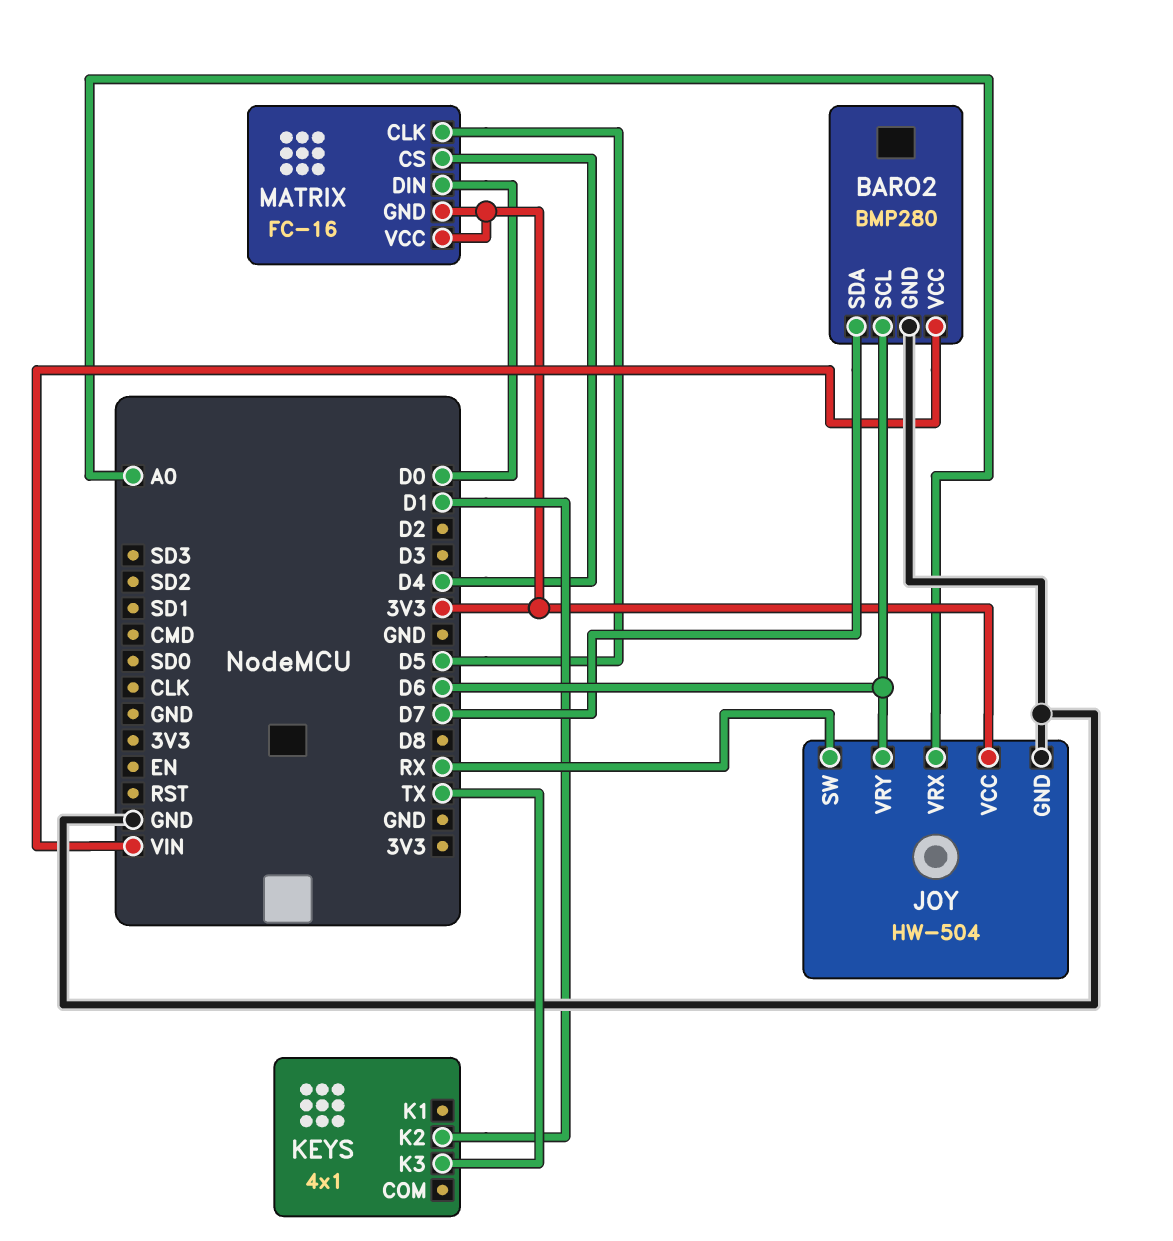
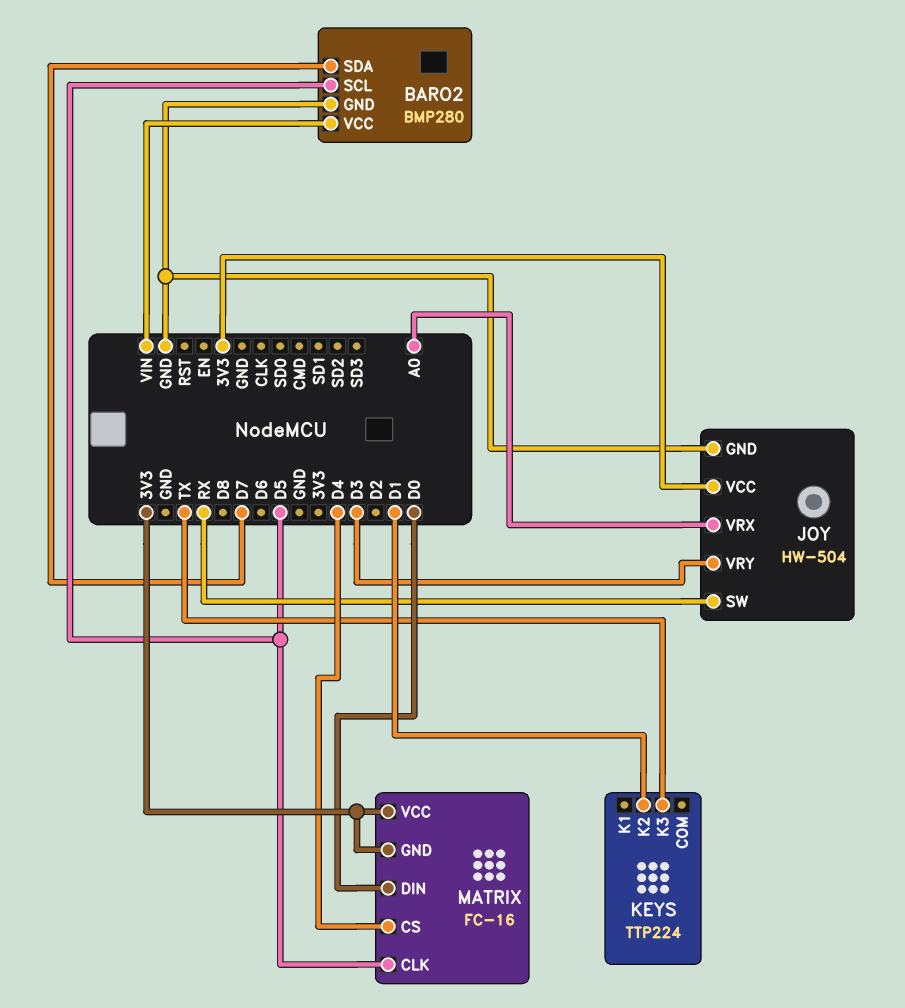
BARO2 pin SCL: D6 -> D5
JOY pin VRY: D6 -> D3
KEYS: 4x1 -> TTP224

